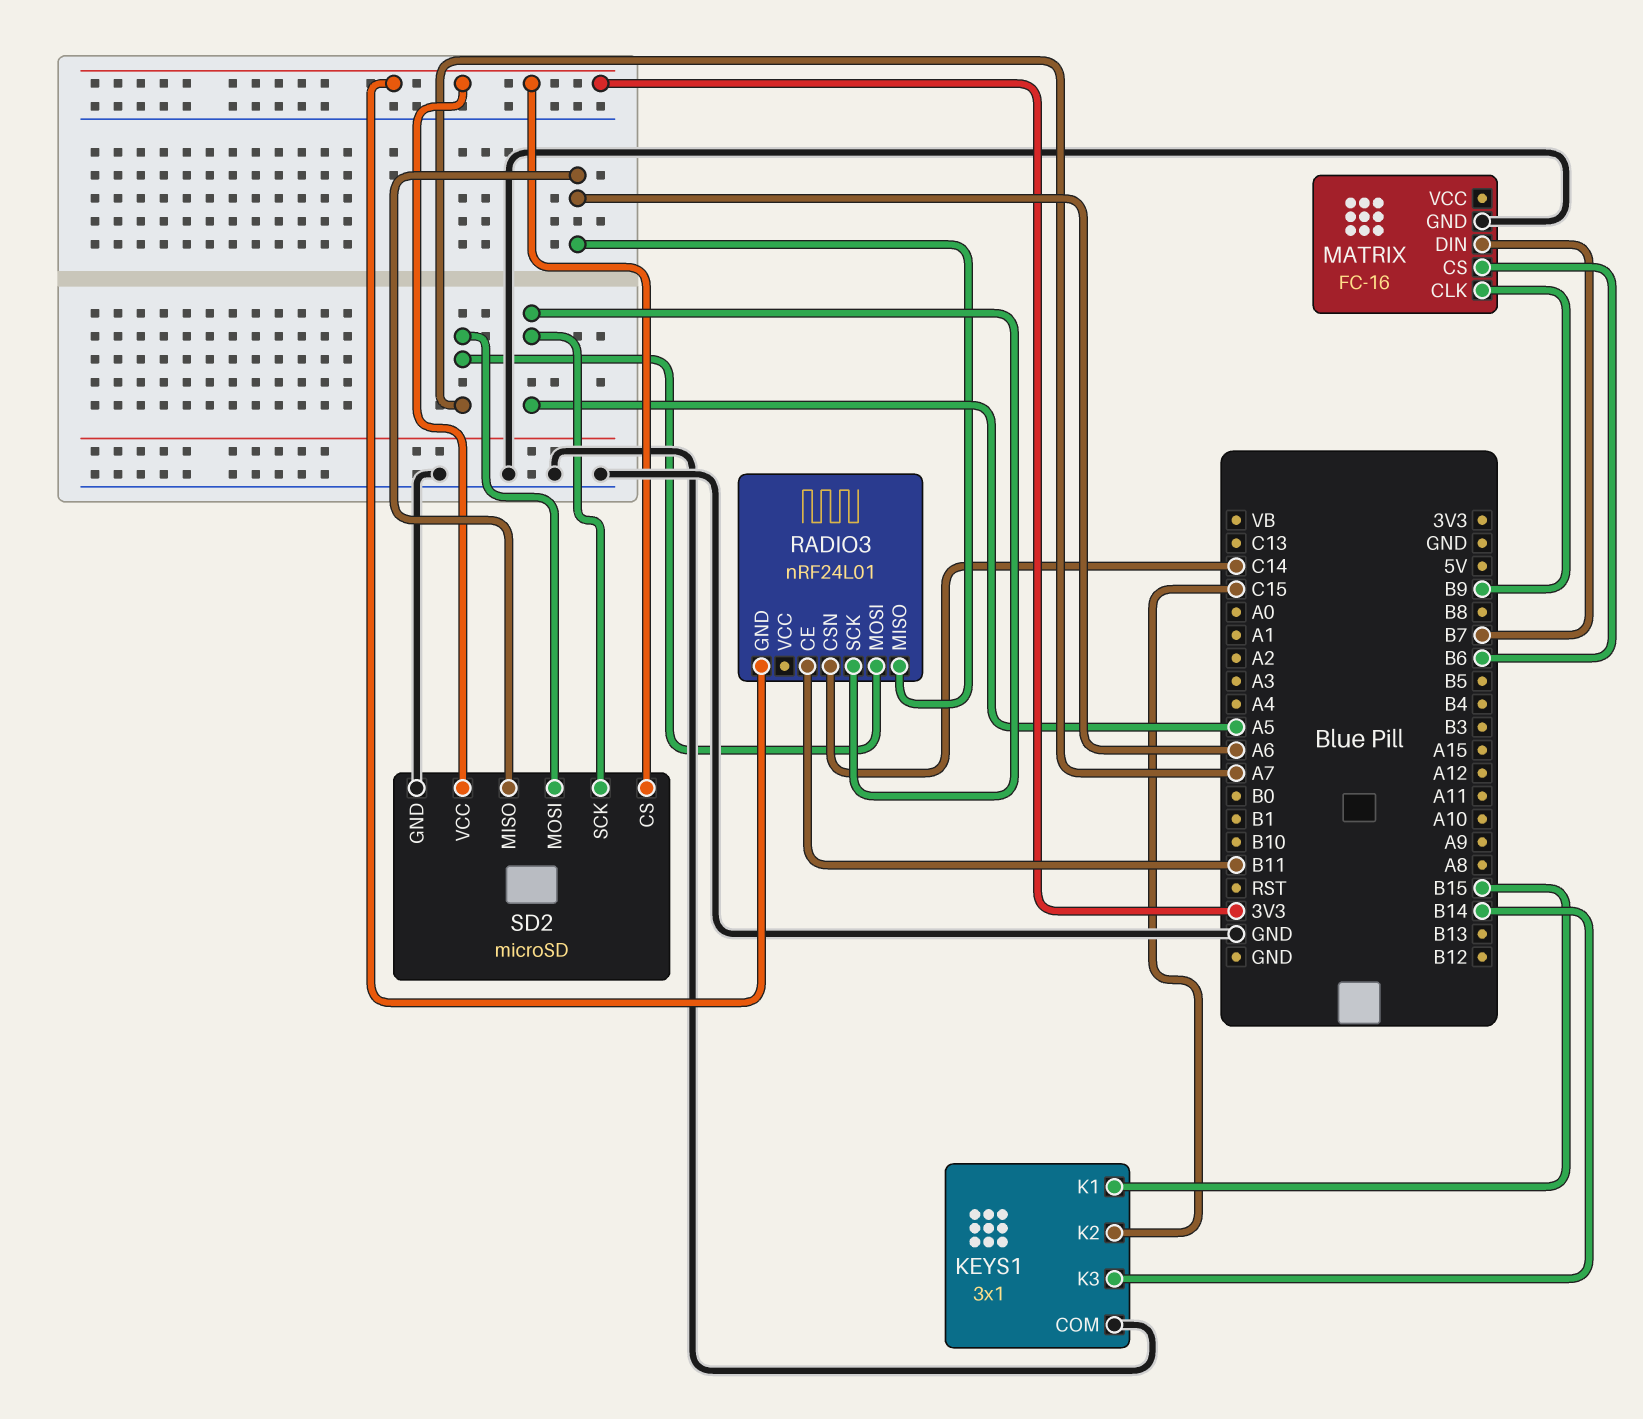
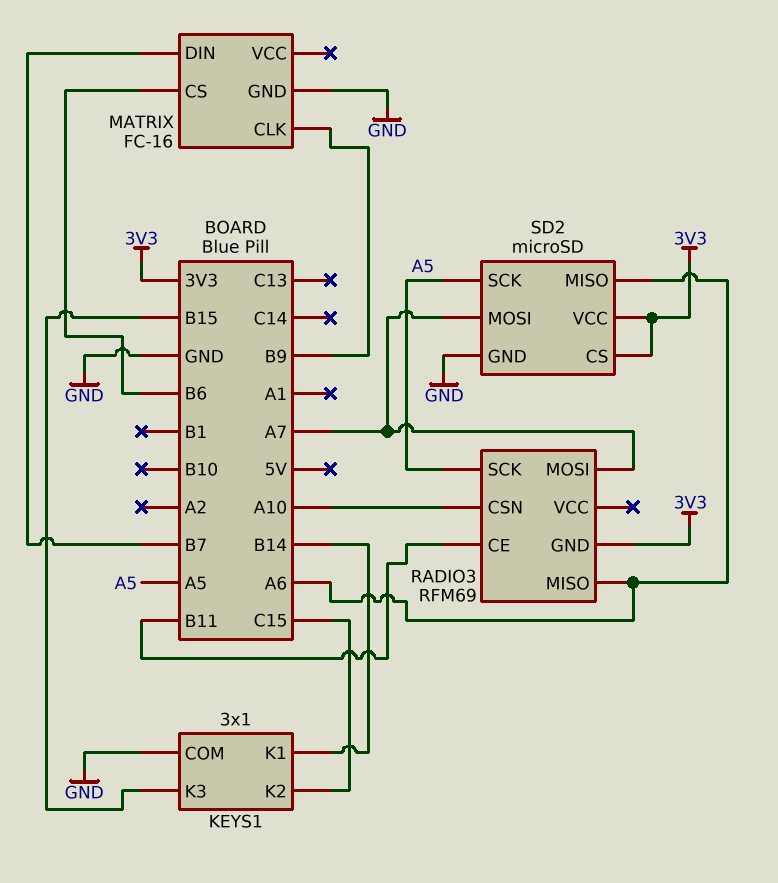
KEYS1 pin K1: B15 -> B14
KEYS1 pin K3: B14 -> B15
RADIO3: nRF24L01 -> RFM69
RADIO3 pin CSN: C14 -> A10

